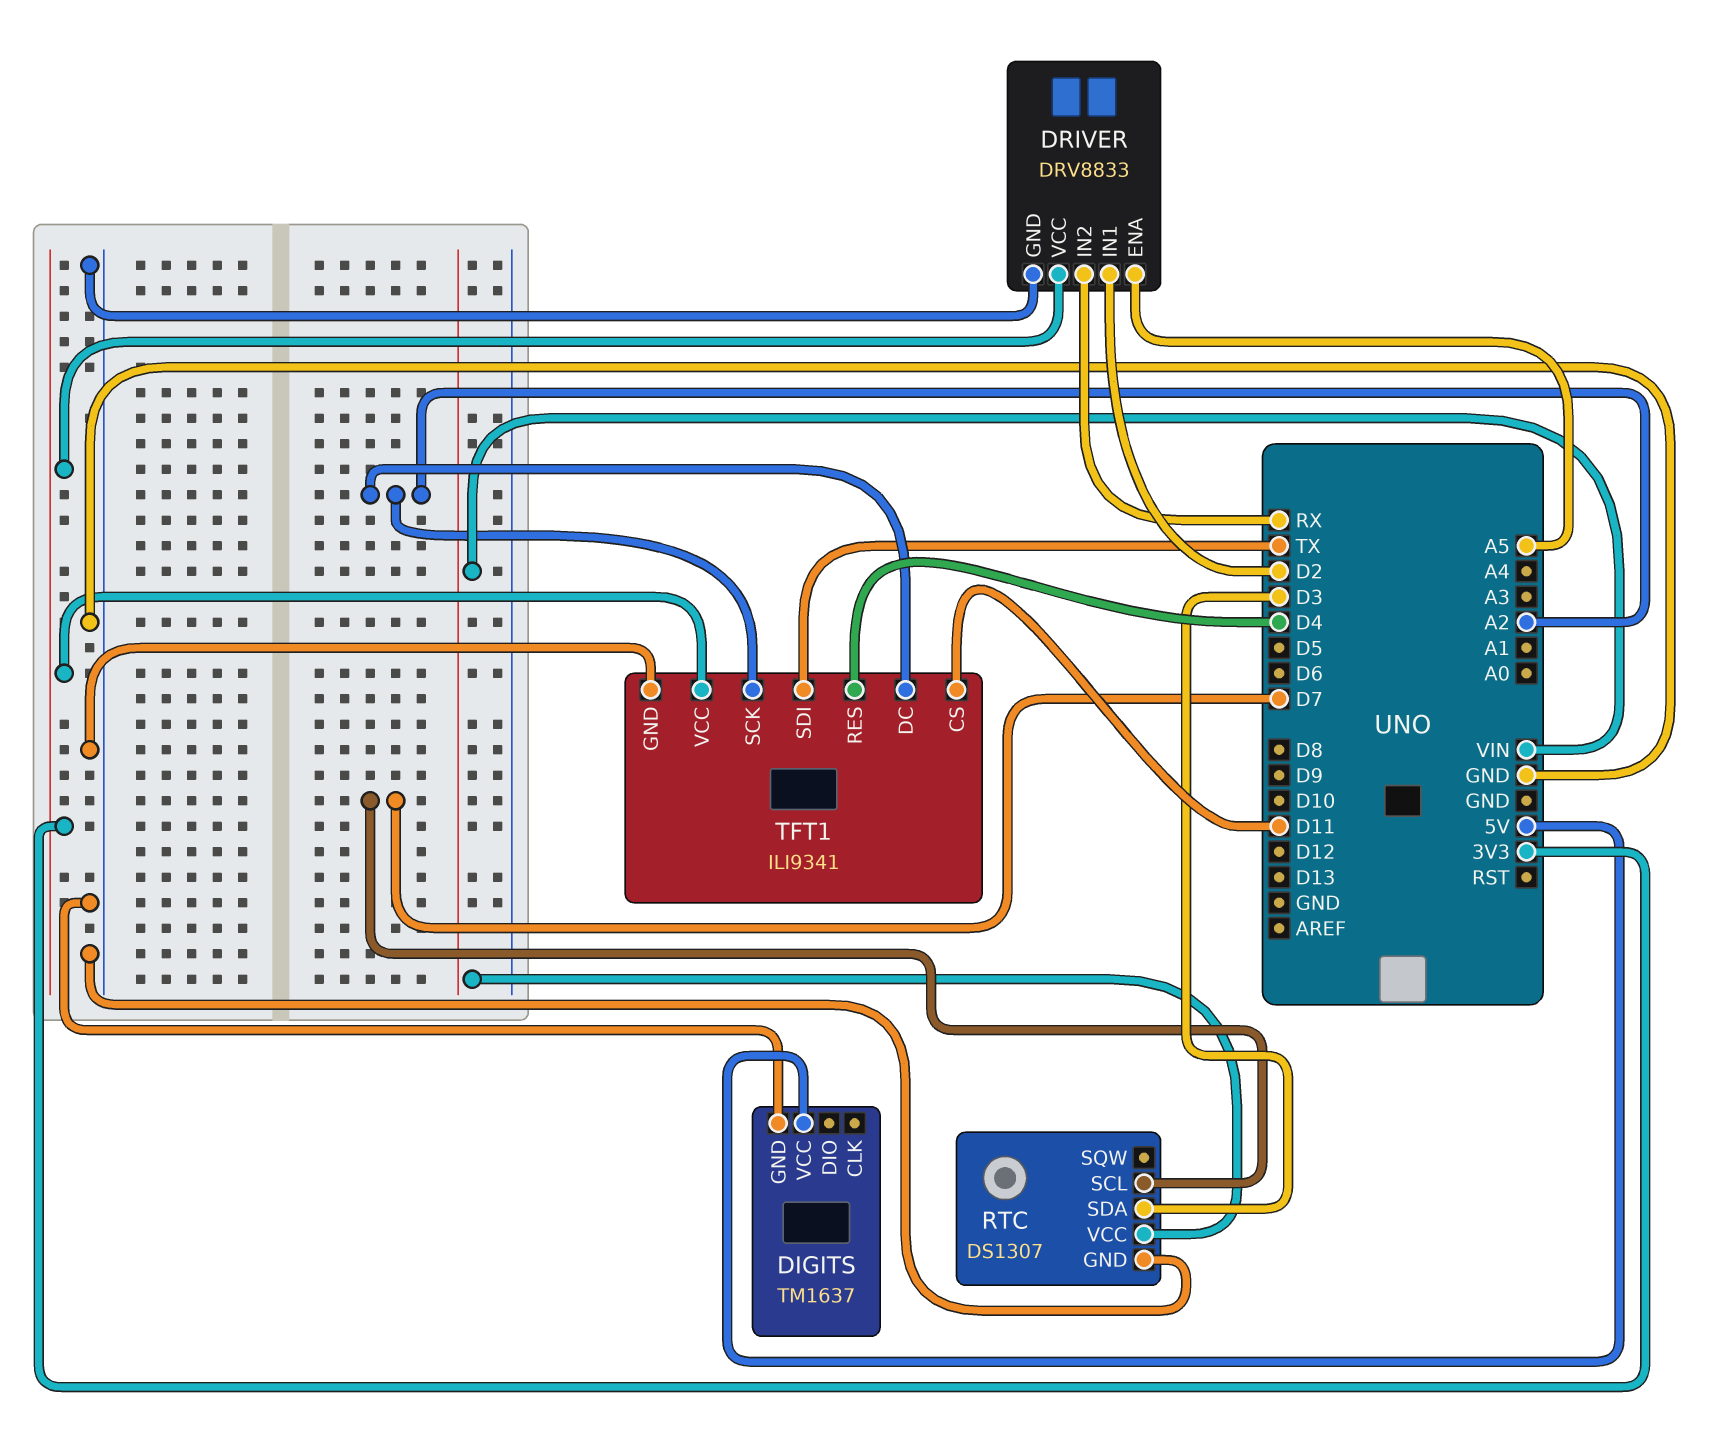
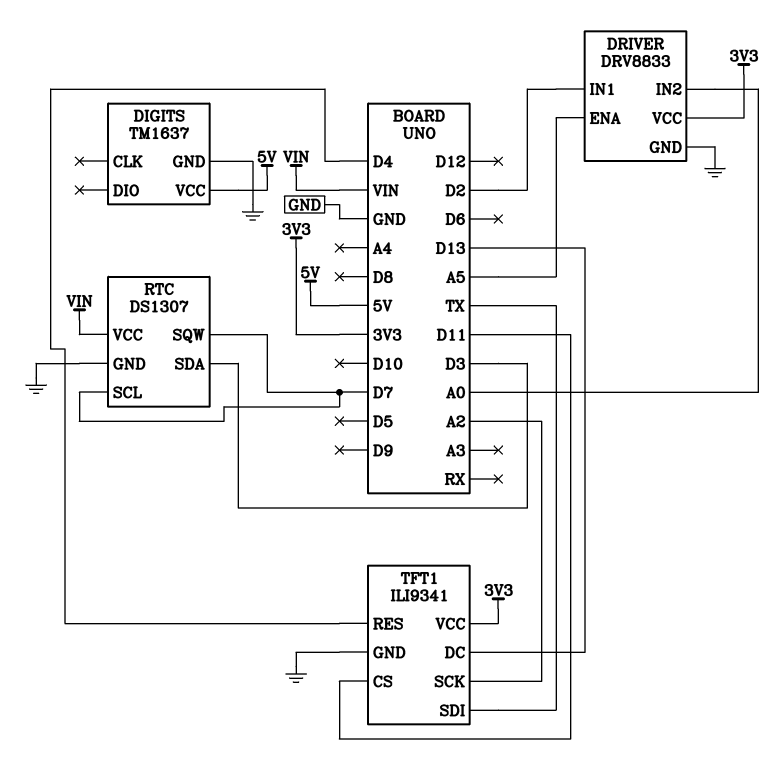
DRIVER pin IN2: RX -> A0
RTC pin SQW: none -> D7
TFT1 pin DC: A2 -> D13

